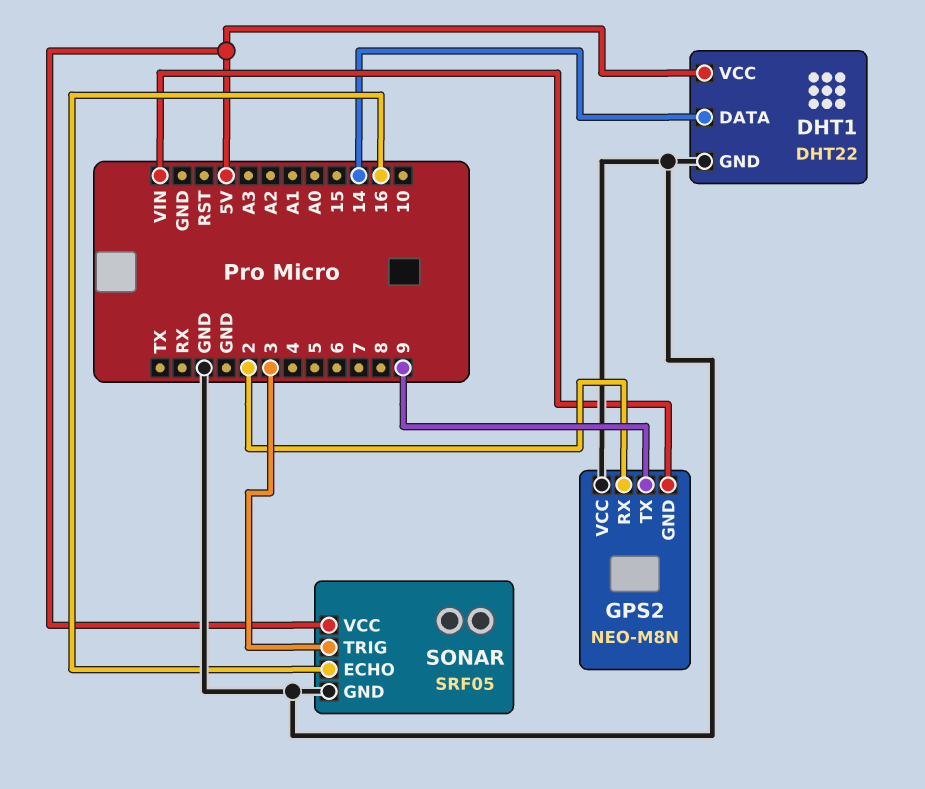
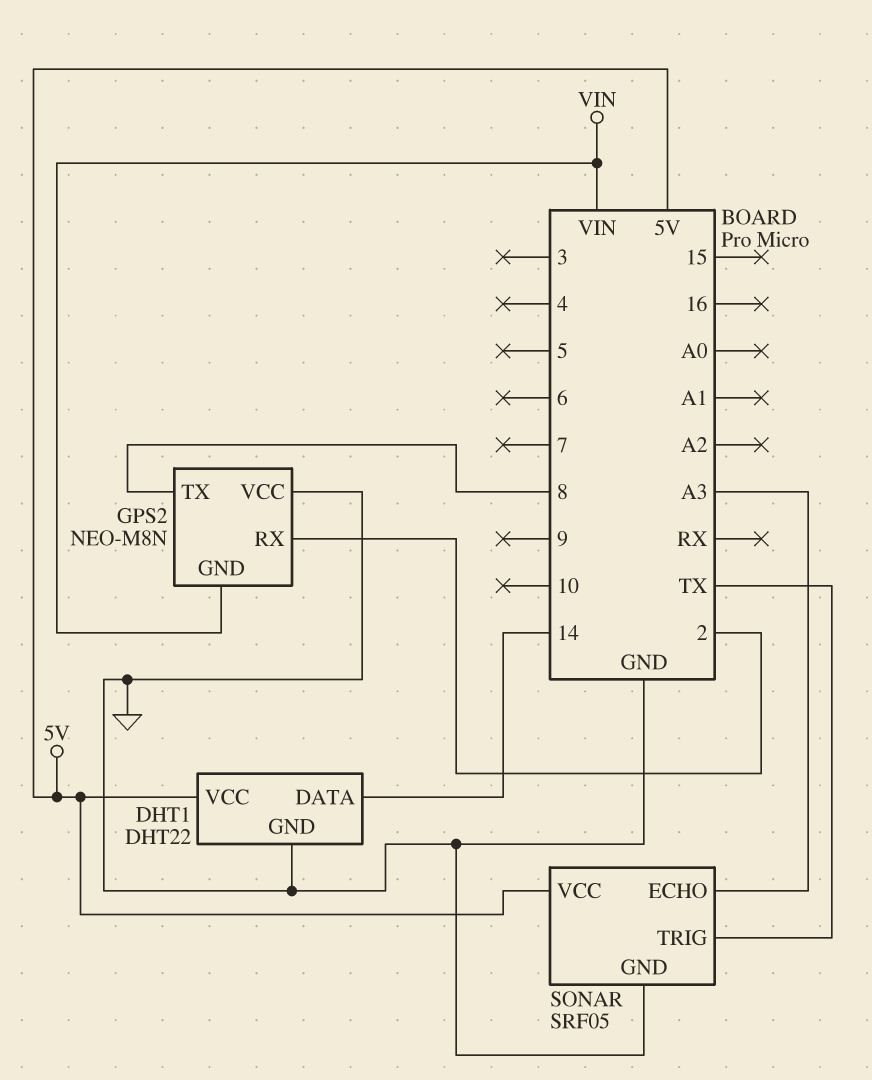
GPS2 pin TX: 9 -> 8
SONAR pin ECHO: 16 -> A3
SONAR pin TRIG: 3 -> TX

